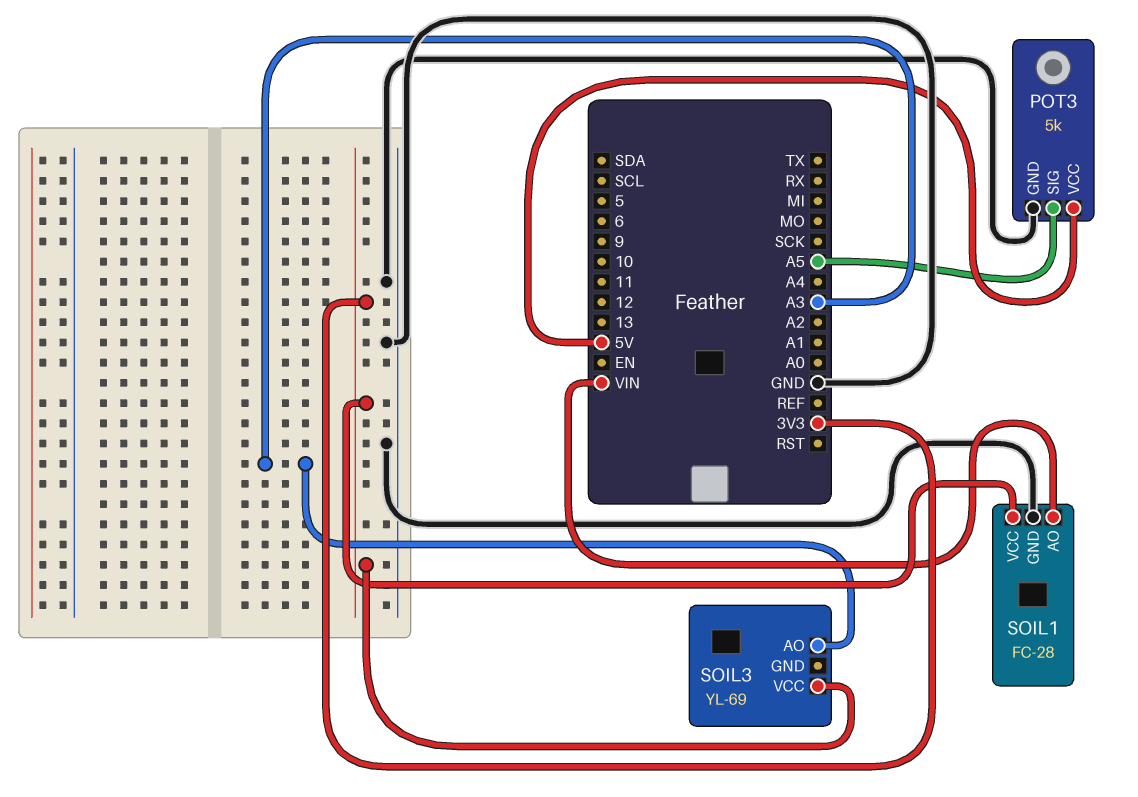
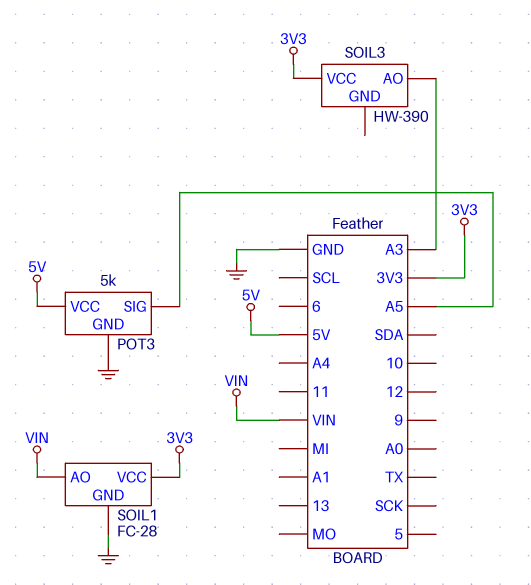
SOIL3: YL-69 -> HW-390

